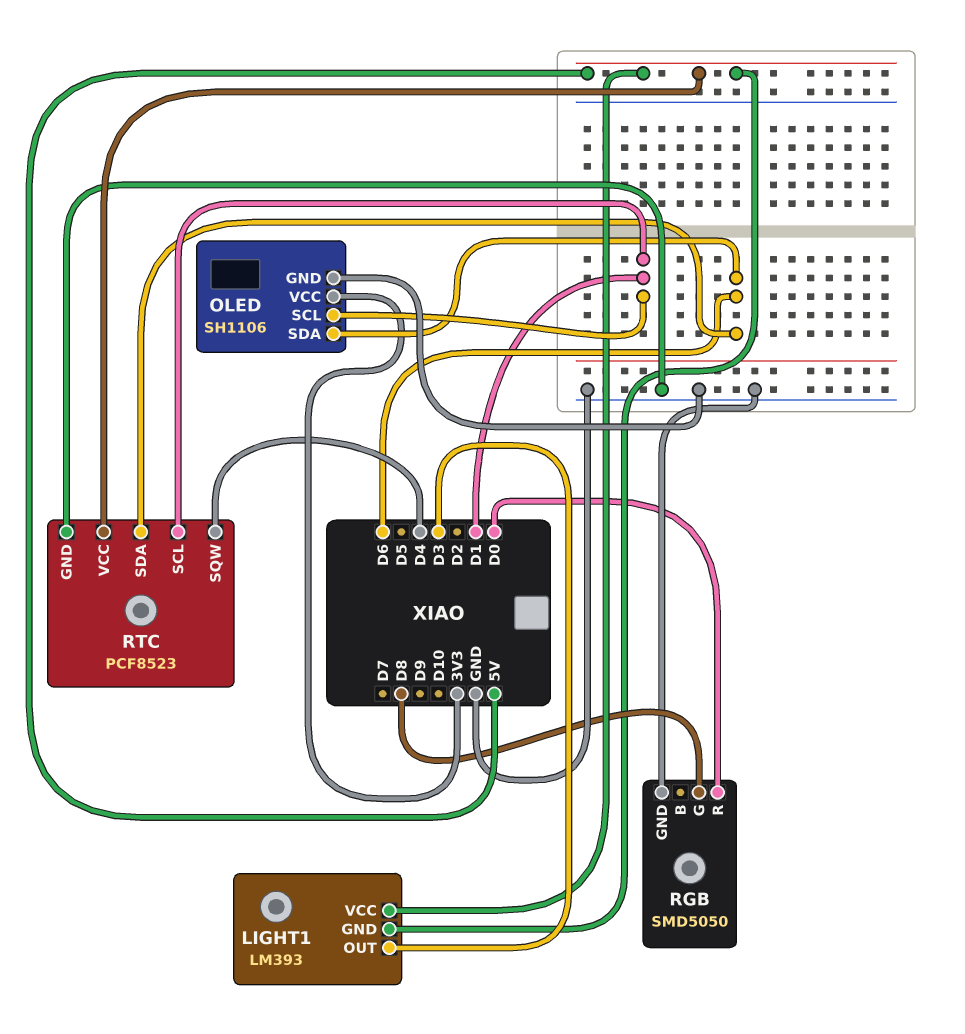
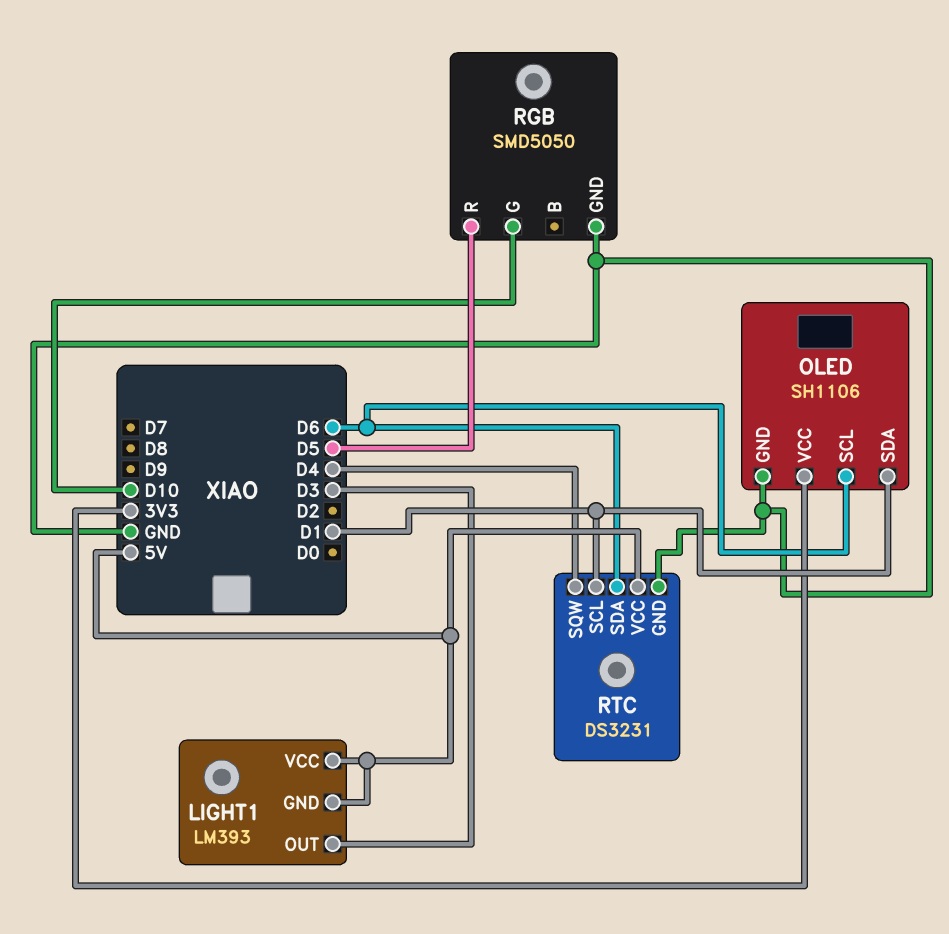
OLED pin SCL: D1 -> D6
OLED pin SDA: D6 -> D1
RGB pin G: D8 -> D10
RGB pin R: D0 -> D5
RTC: PCF8523 -> DS3231

